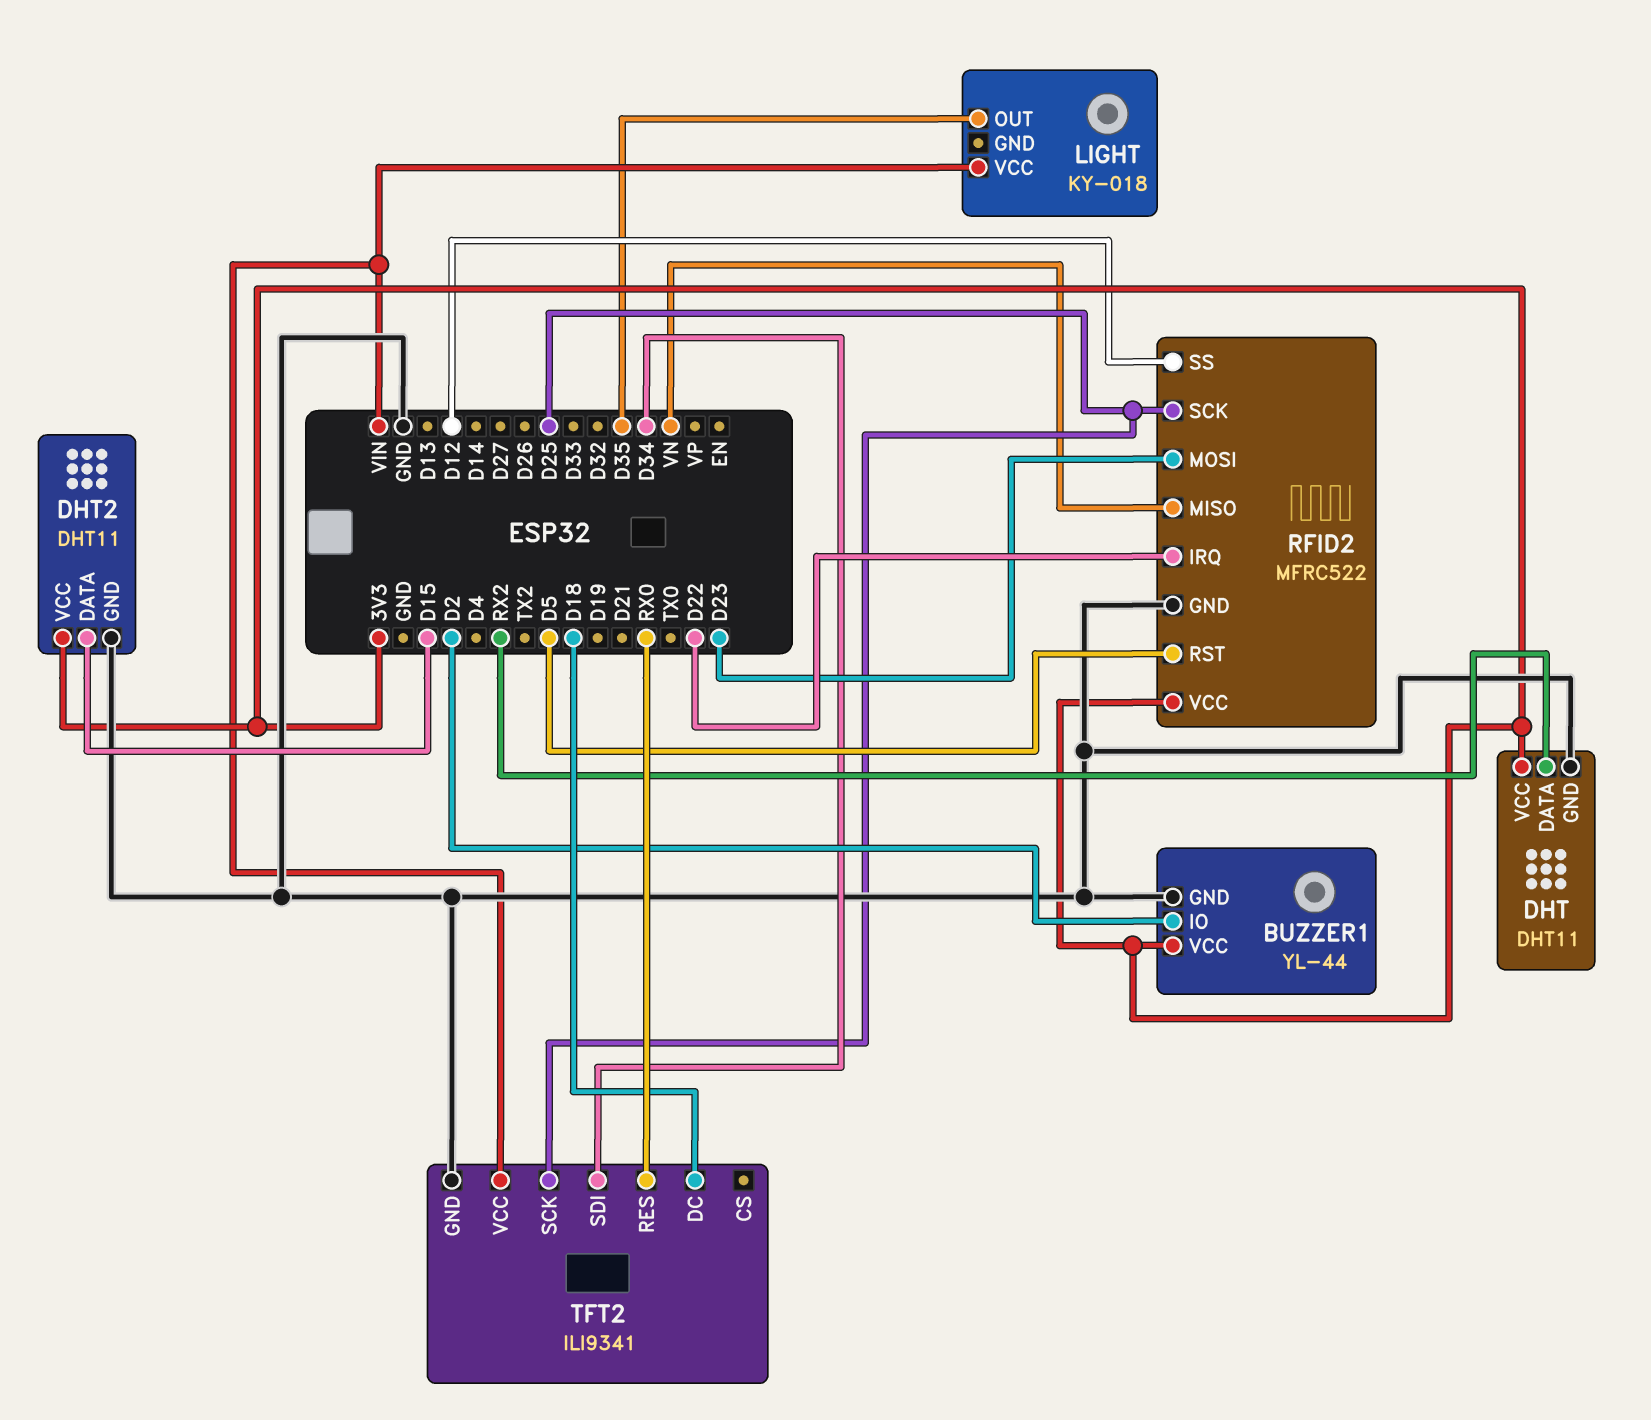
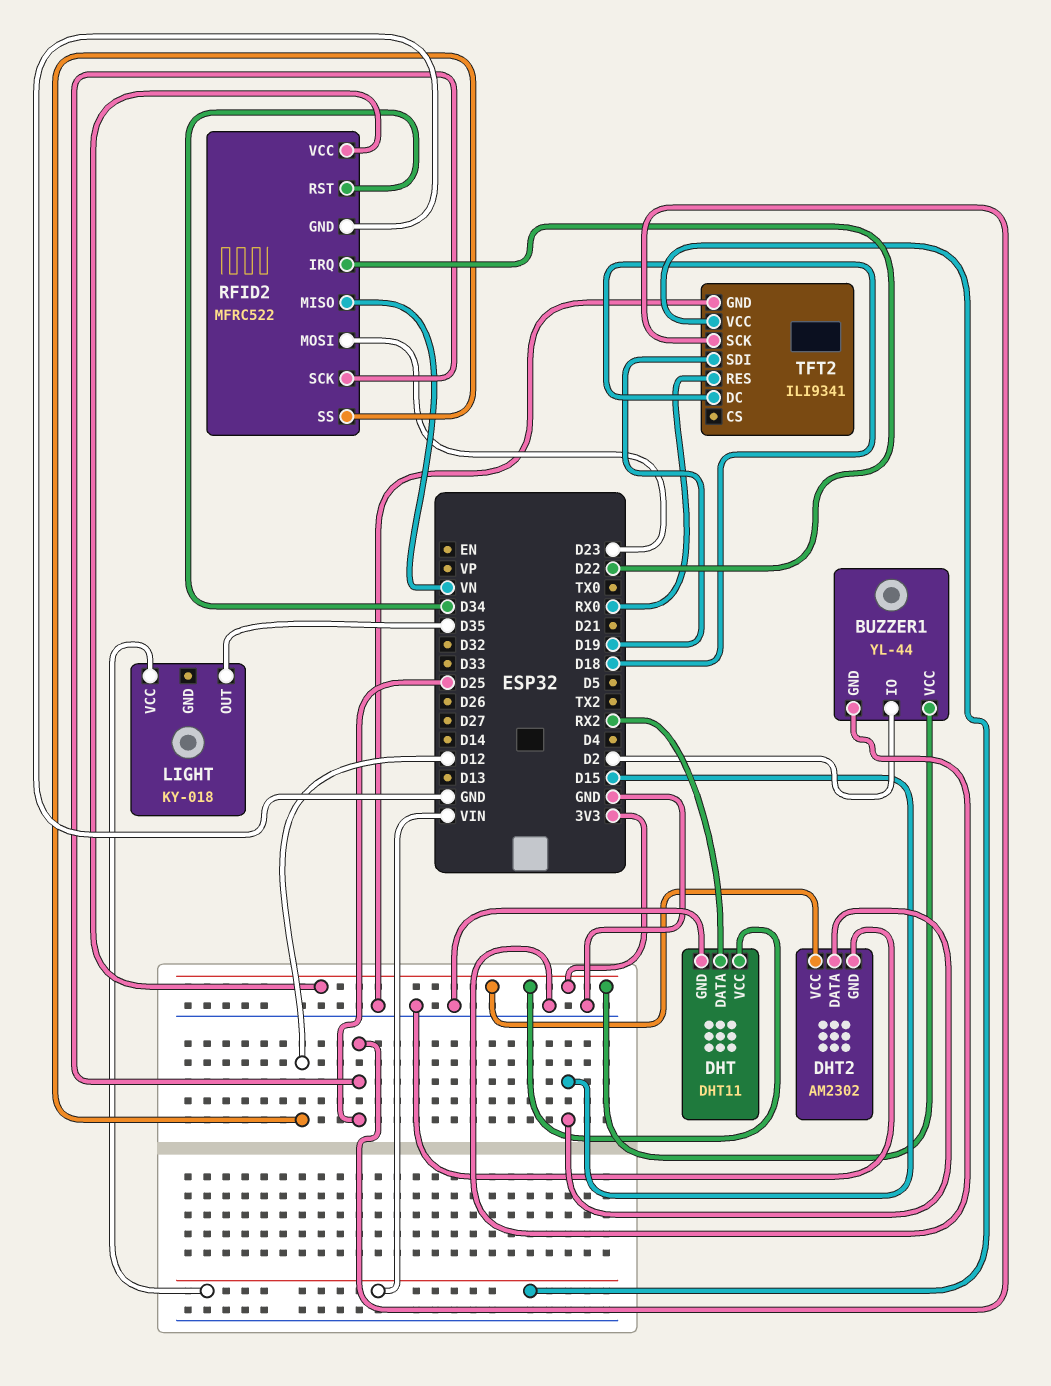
DHT2: DHT11 -> AM2302
RFID2 pin RST: D5 -> D34
TFT2 pin SDI: D34 -> D19

